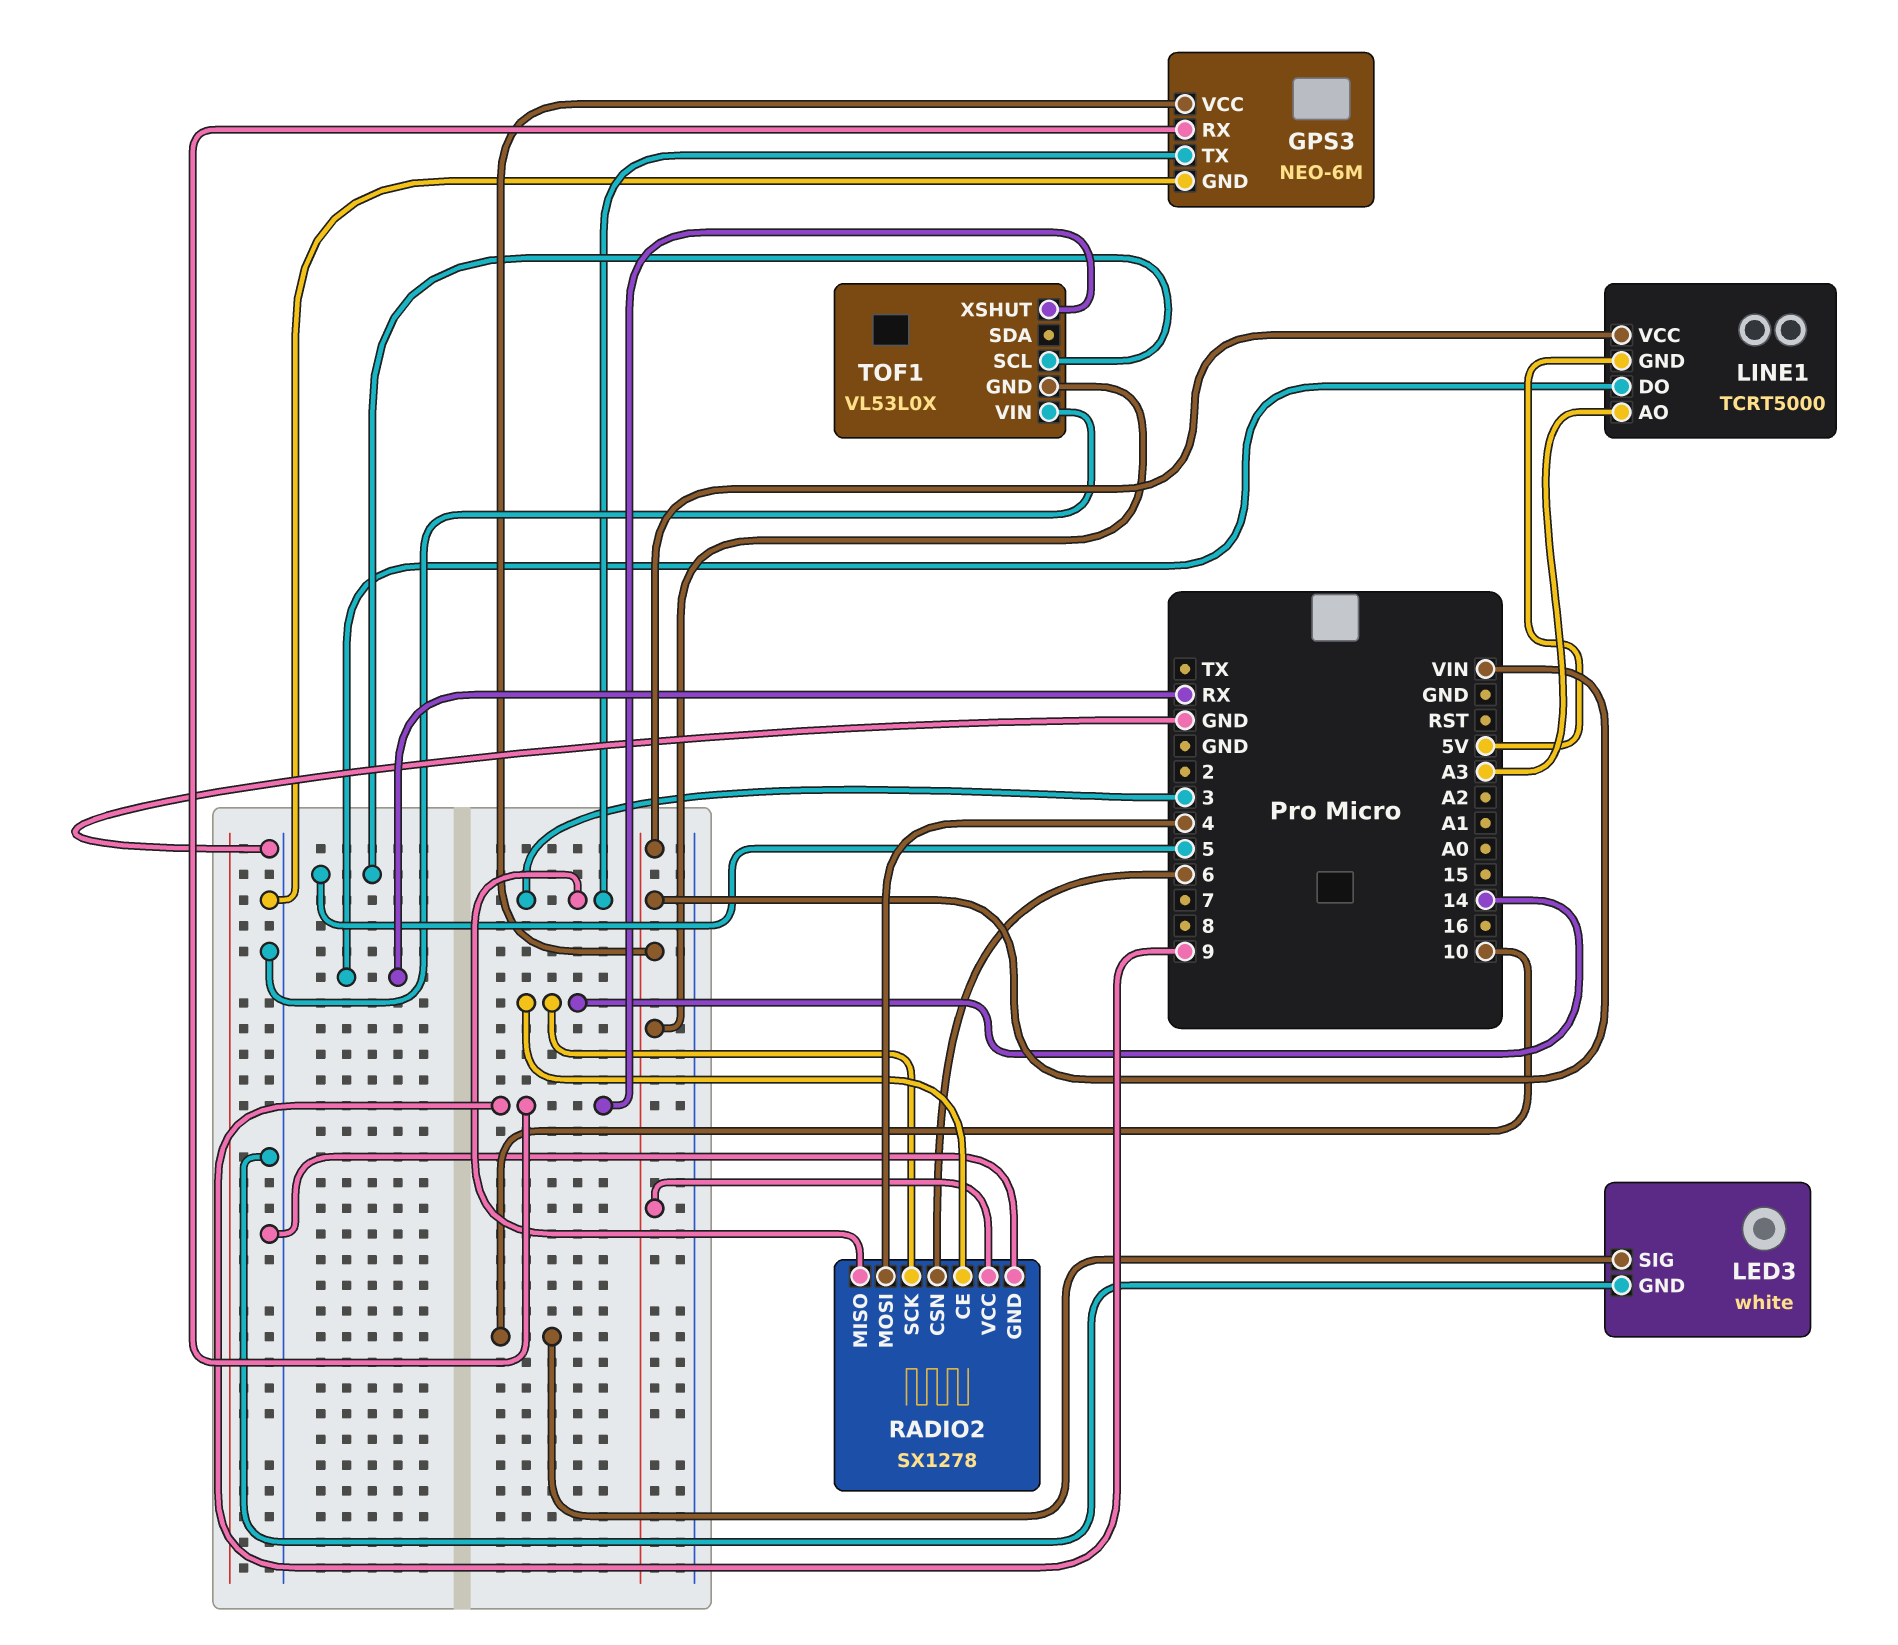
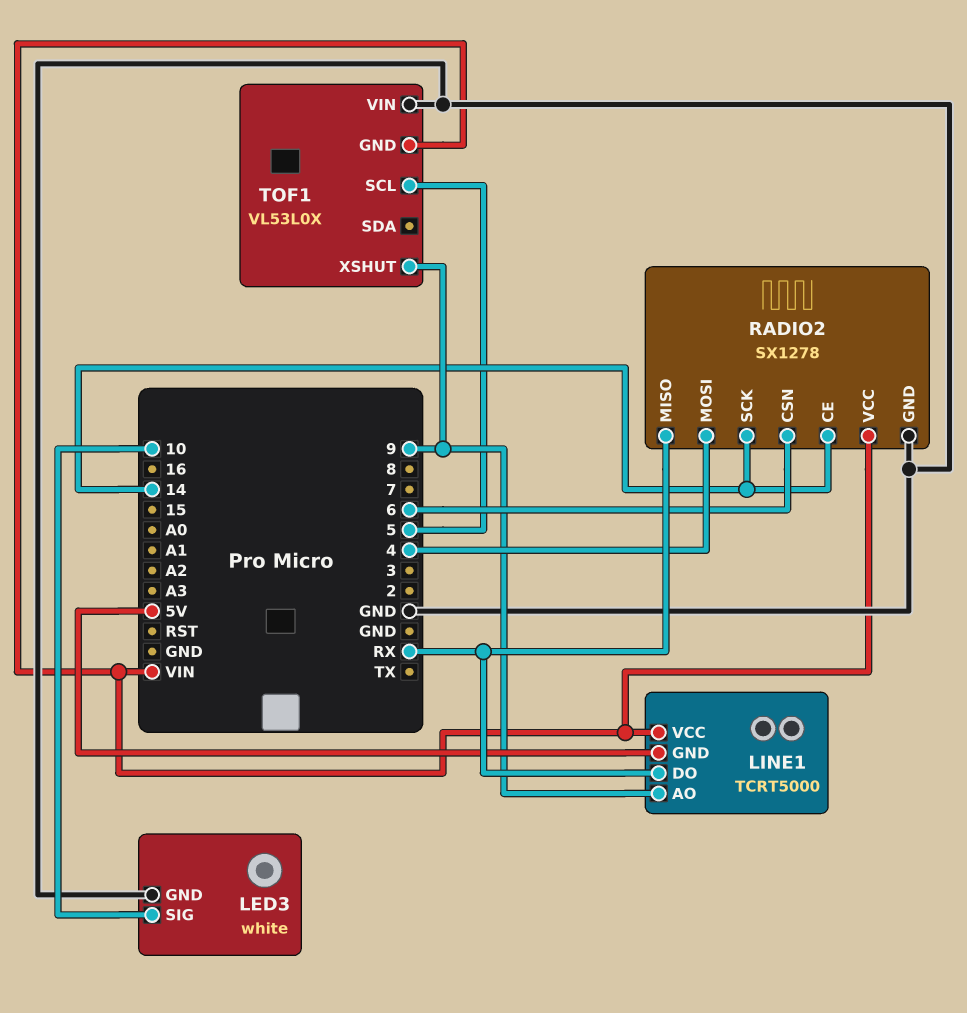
GPS3: NEO-6M -> none
GPS3 pin GND: GND -> none
GPS3 pin RX: 9 -> none
GPS3 pin TX: 3 -> none
GPS3 pin VCC: VIN -> none
LINE1 pin AO: A3 -> 9
RADIO2 pin MISO: 3 -> RX

